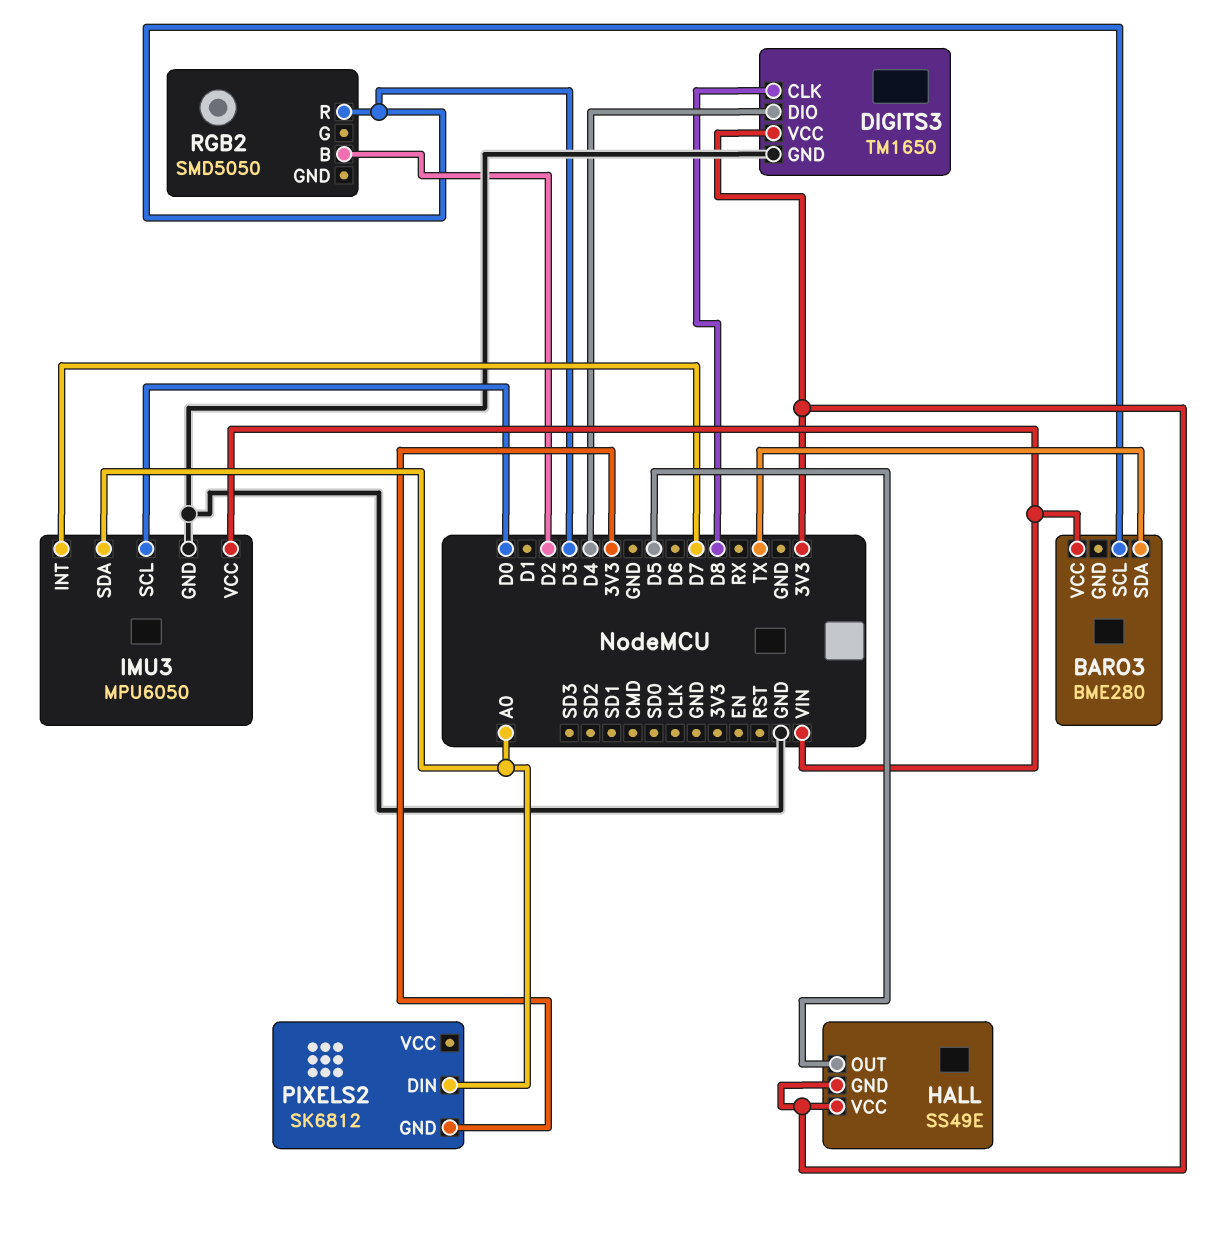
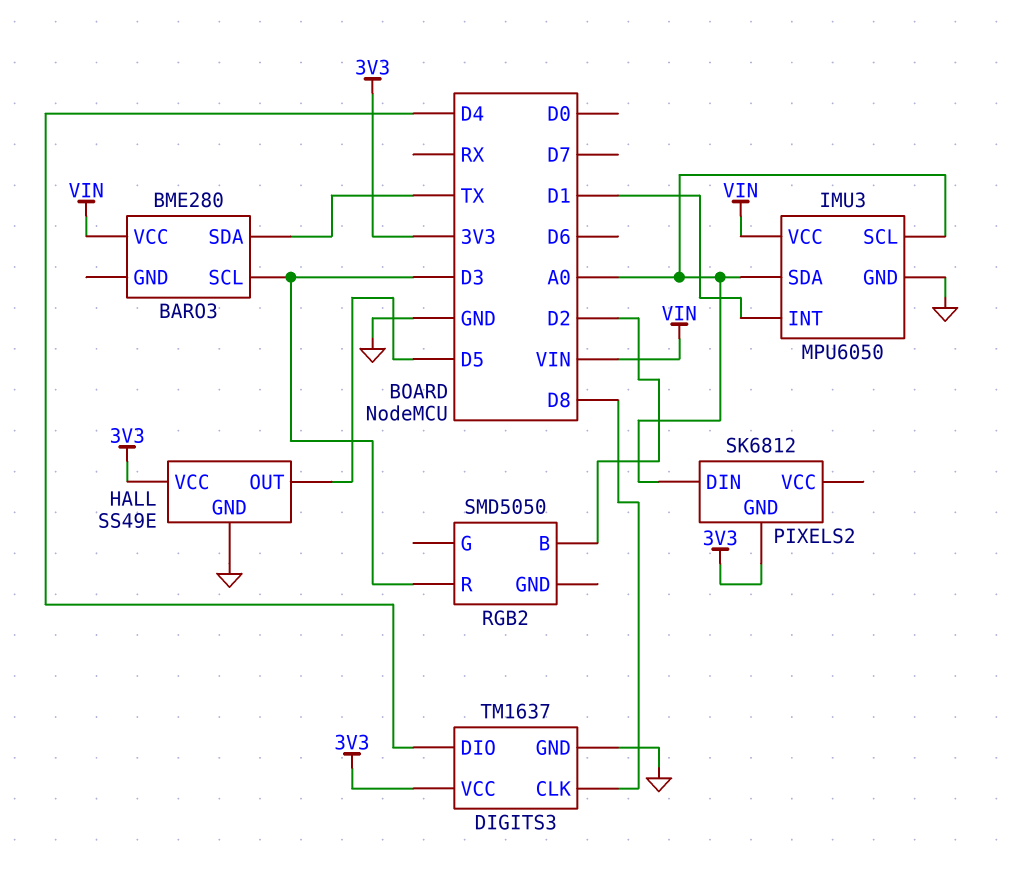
DIGITS3: TM1650 -> TM1637
HALL pin GND: 3V3 -> GND
IMU3 pin INT: D7 -> D1
IMU3 pin SCL: D0 -> A0

